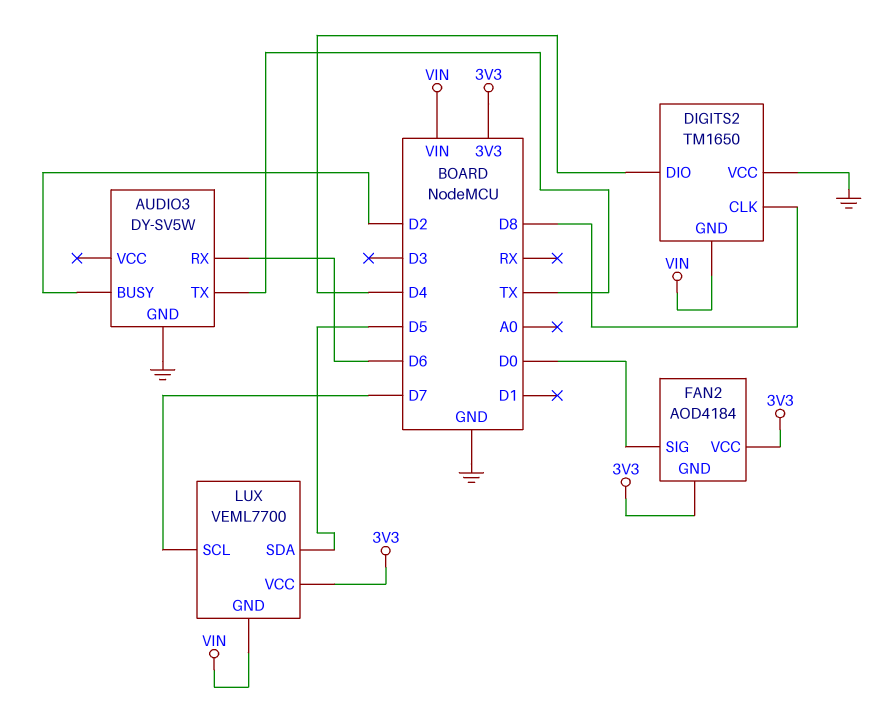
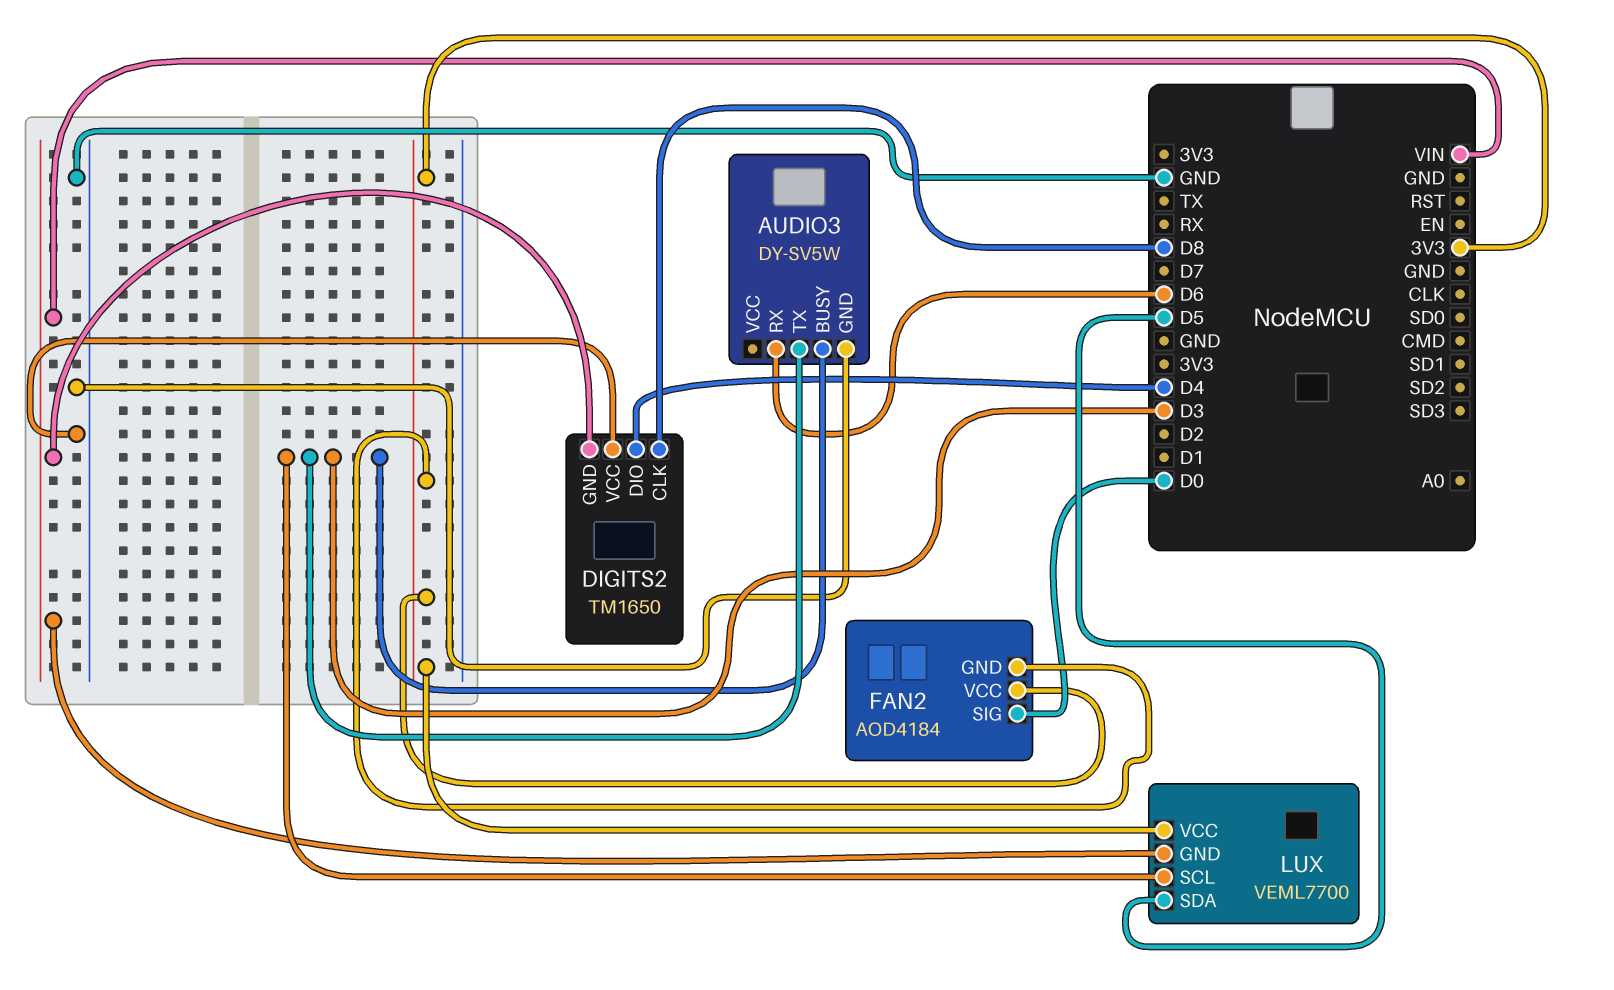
AUDIO3 pin BUSY: D2 -> D3
AUDIO3 pin TX: TX -> D3
LUX pin SCL: D7 -> D3

